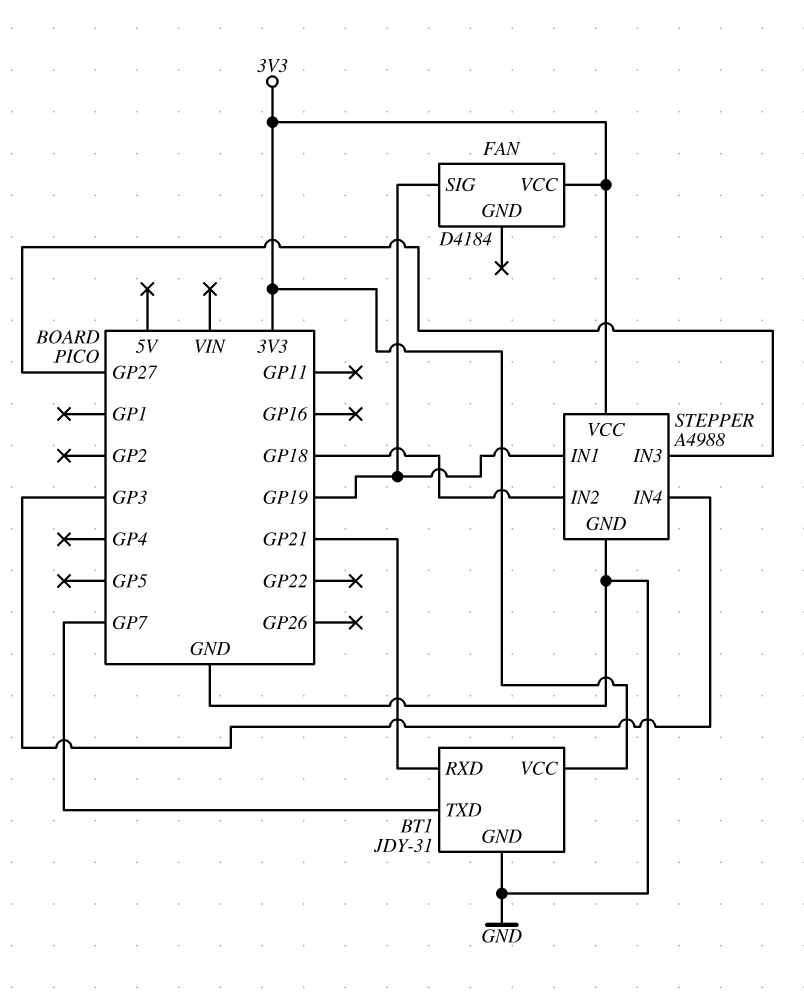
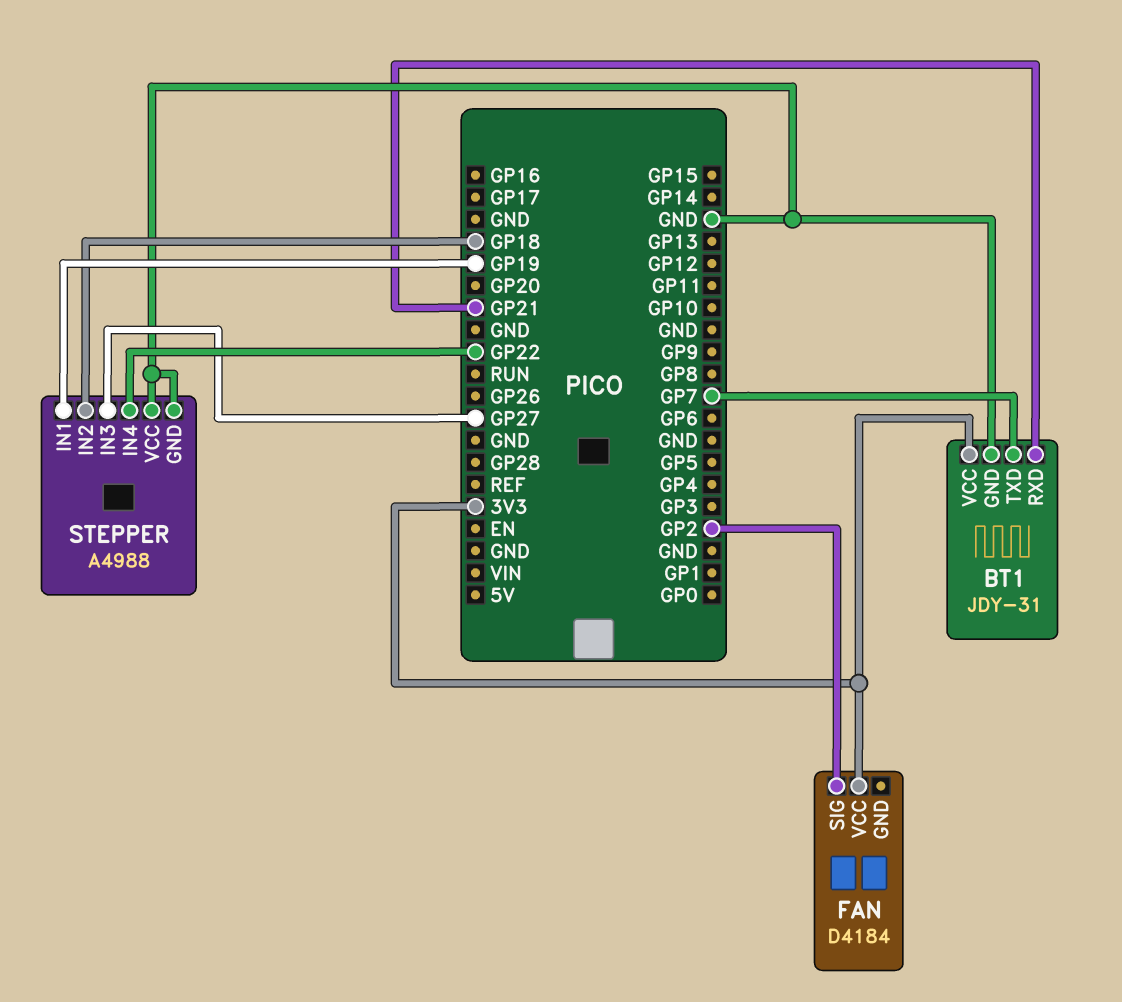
FAN pin SIG: GP19 -> GP2
STEPPER pin IN4: GP3 -> GP22
STEPPER pin VCC: 3V3 -> GND

